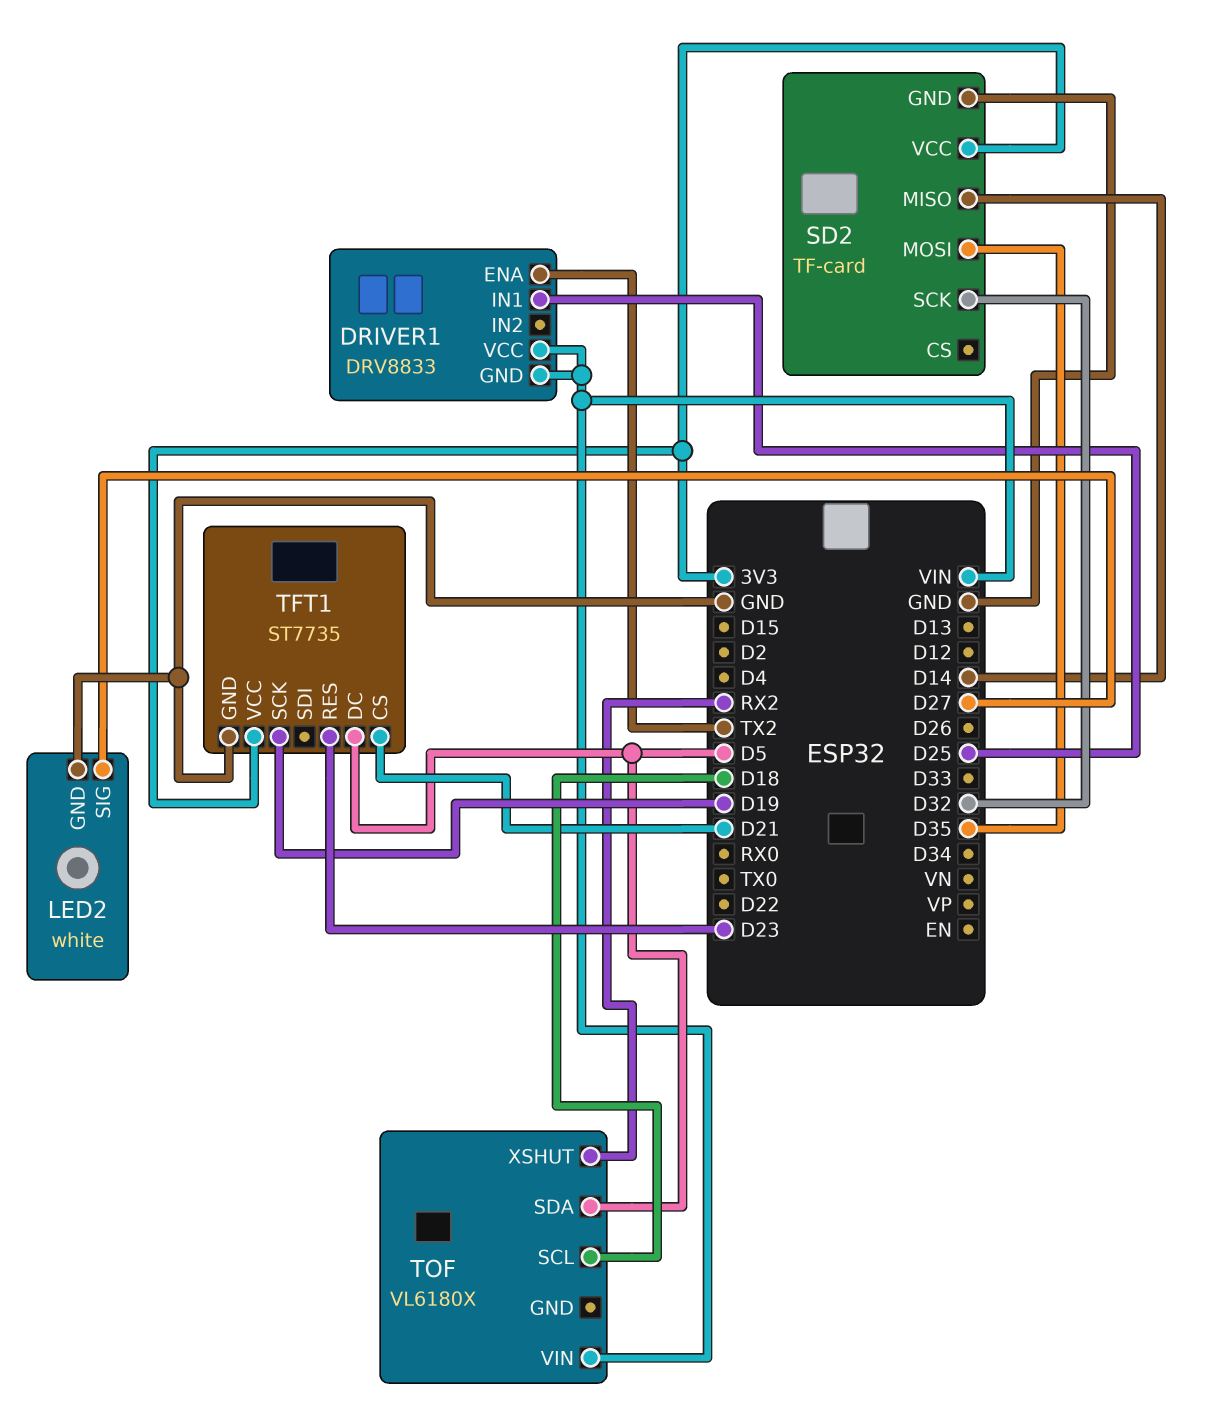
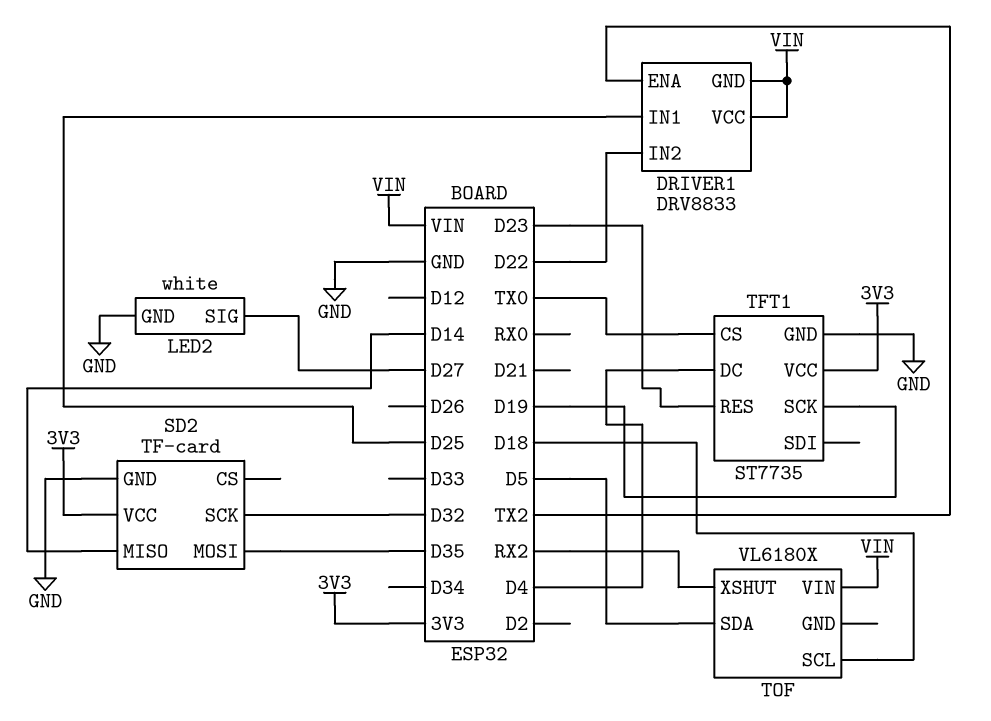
DRIVER1 pin IN2: none -> D22
TFT1 pin CS: D21 -> TX0
TFT1 pin DC: D5 -> D4

